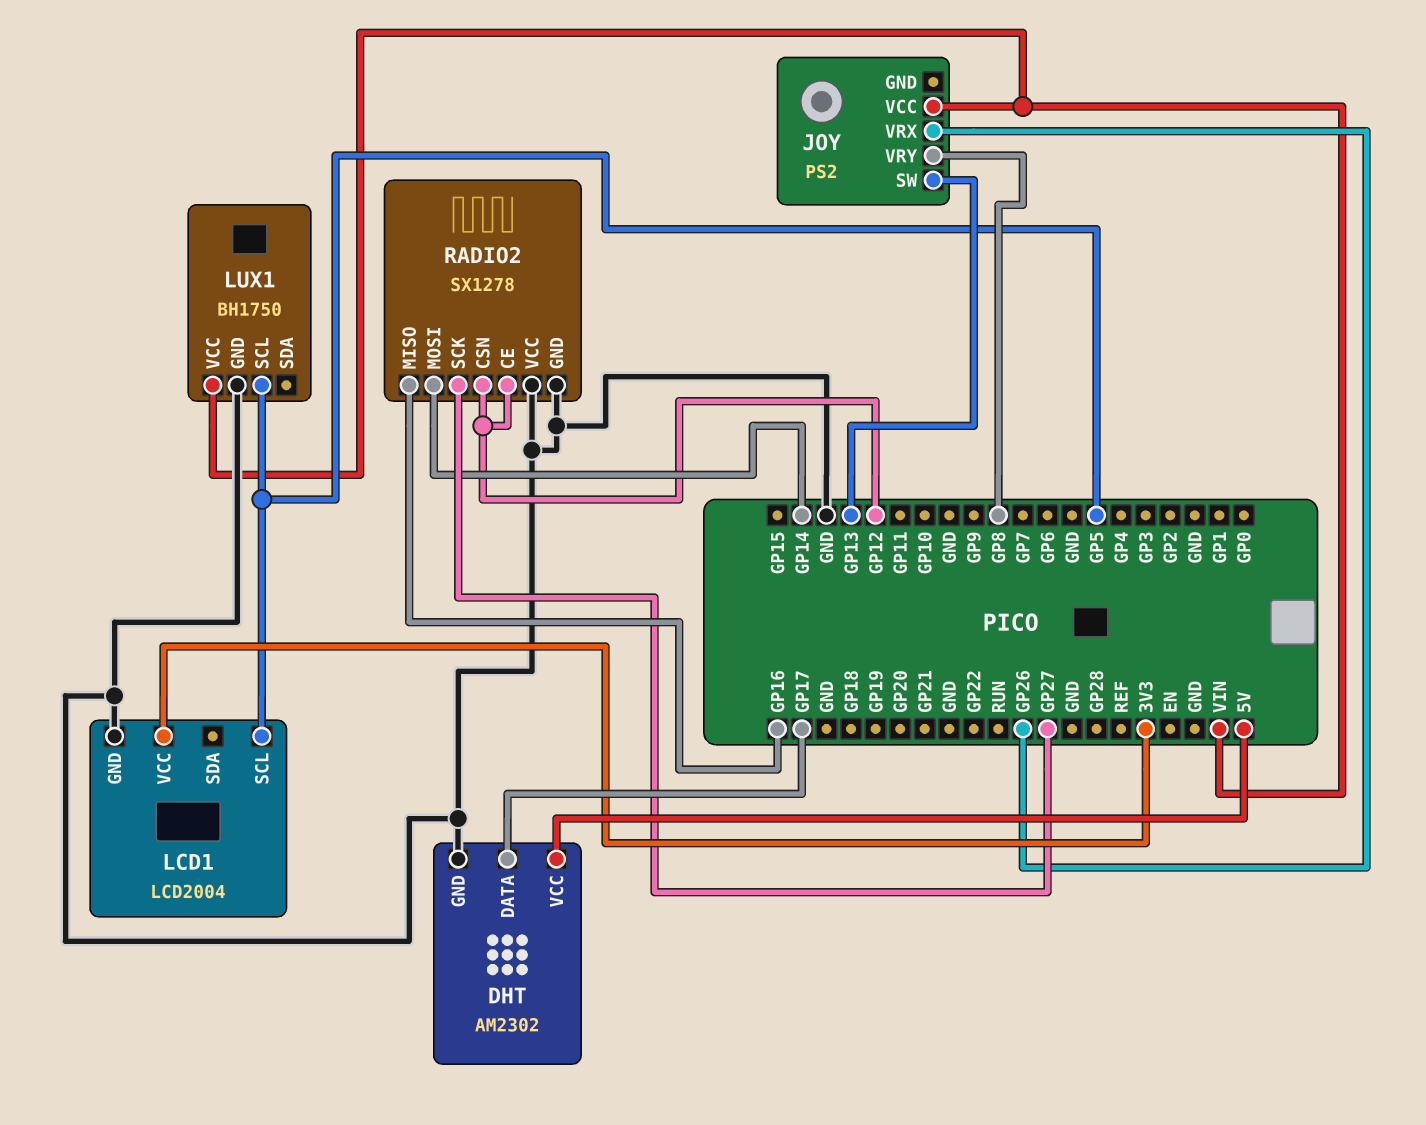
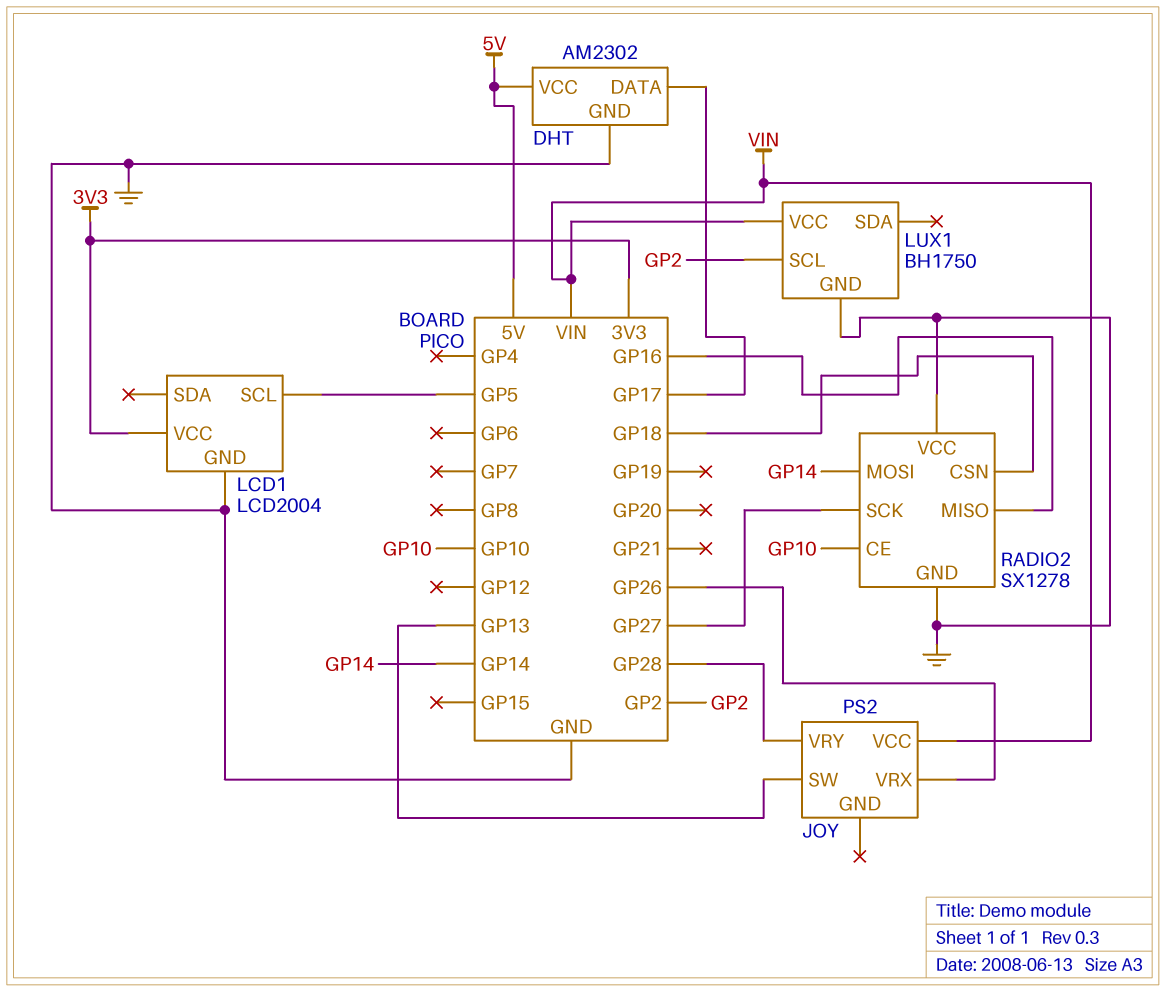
JOY pin VRY: GP8 -> GP28
LUX1 pin SCL: GP5 -> GP2
RADIO2 pin CE: GP12 -> GP10
RADIO2 pin CSN: GP12 -> GP18

